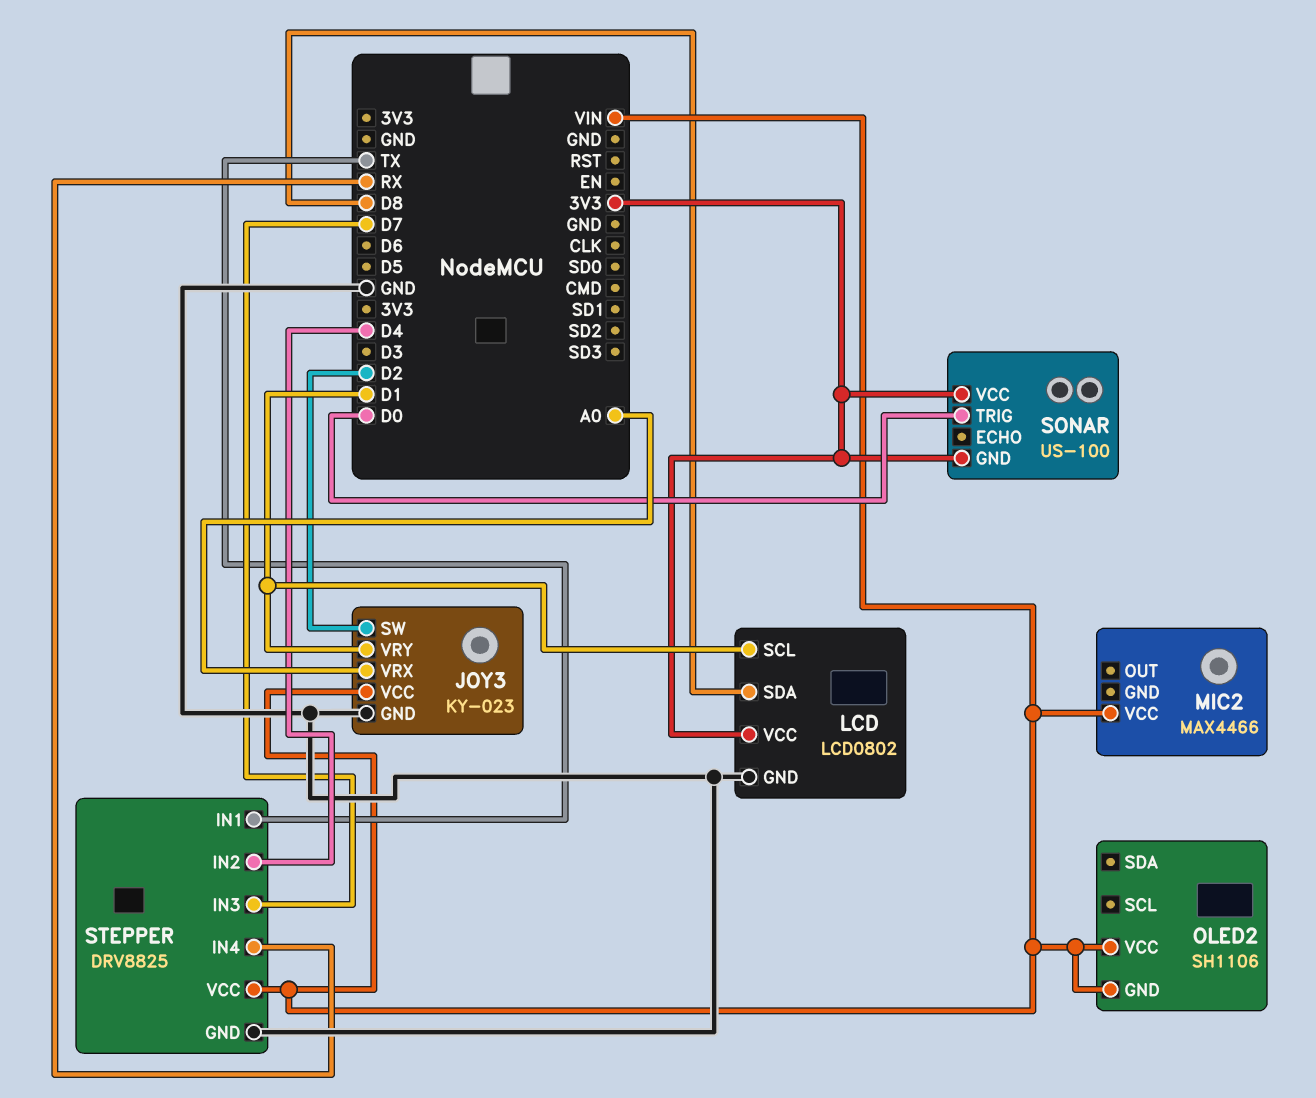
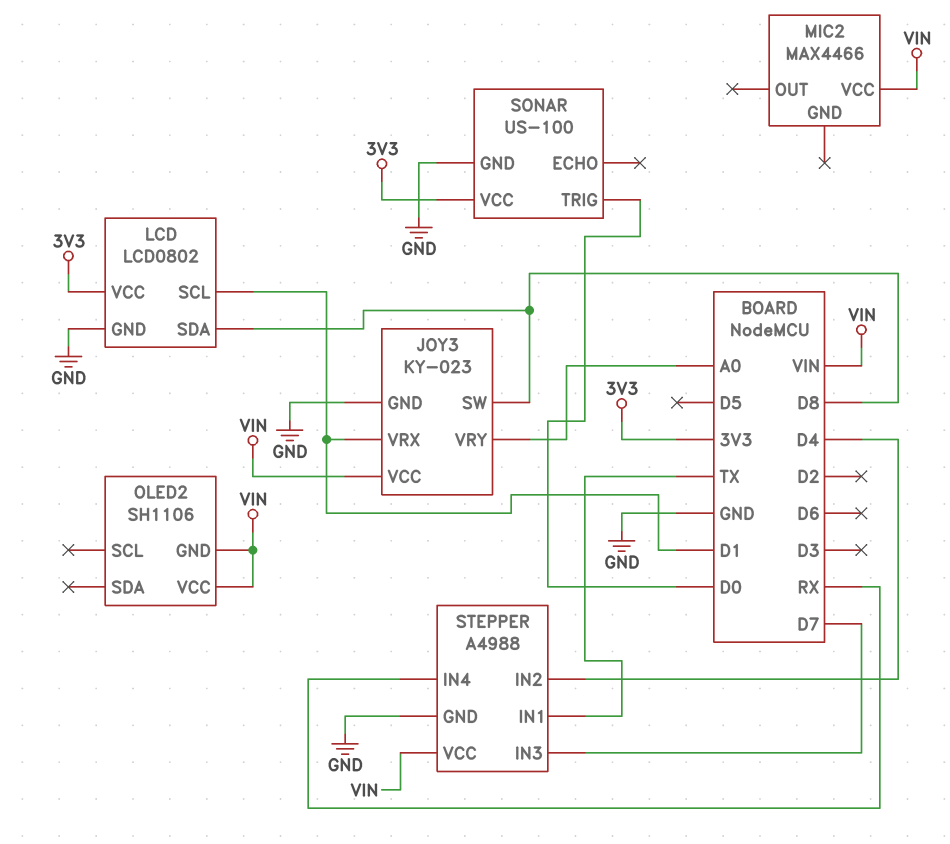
JOY3 pin SW: D2 -> D8
JOY3 pin VRX: A0 -> D1
JOY3 pin VRY: D1 -> A0
SONAR pin GND: 3V3 -> GND
STEPPER: DRV8825 -> A4988

